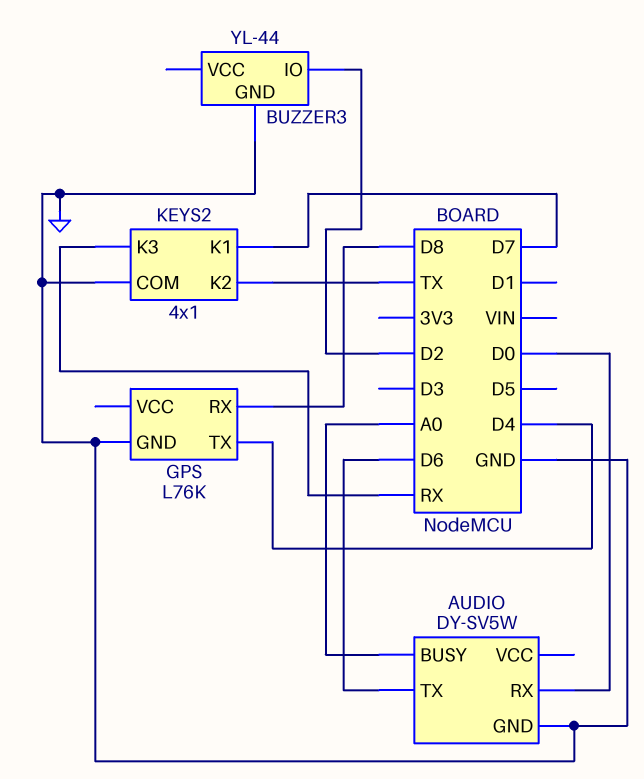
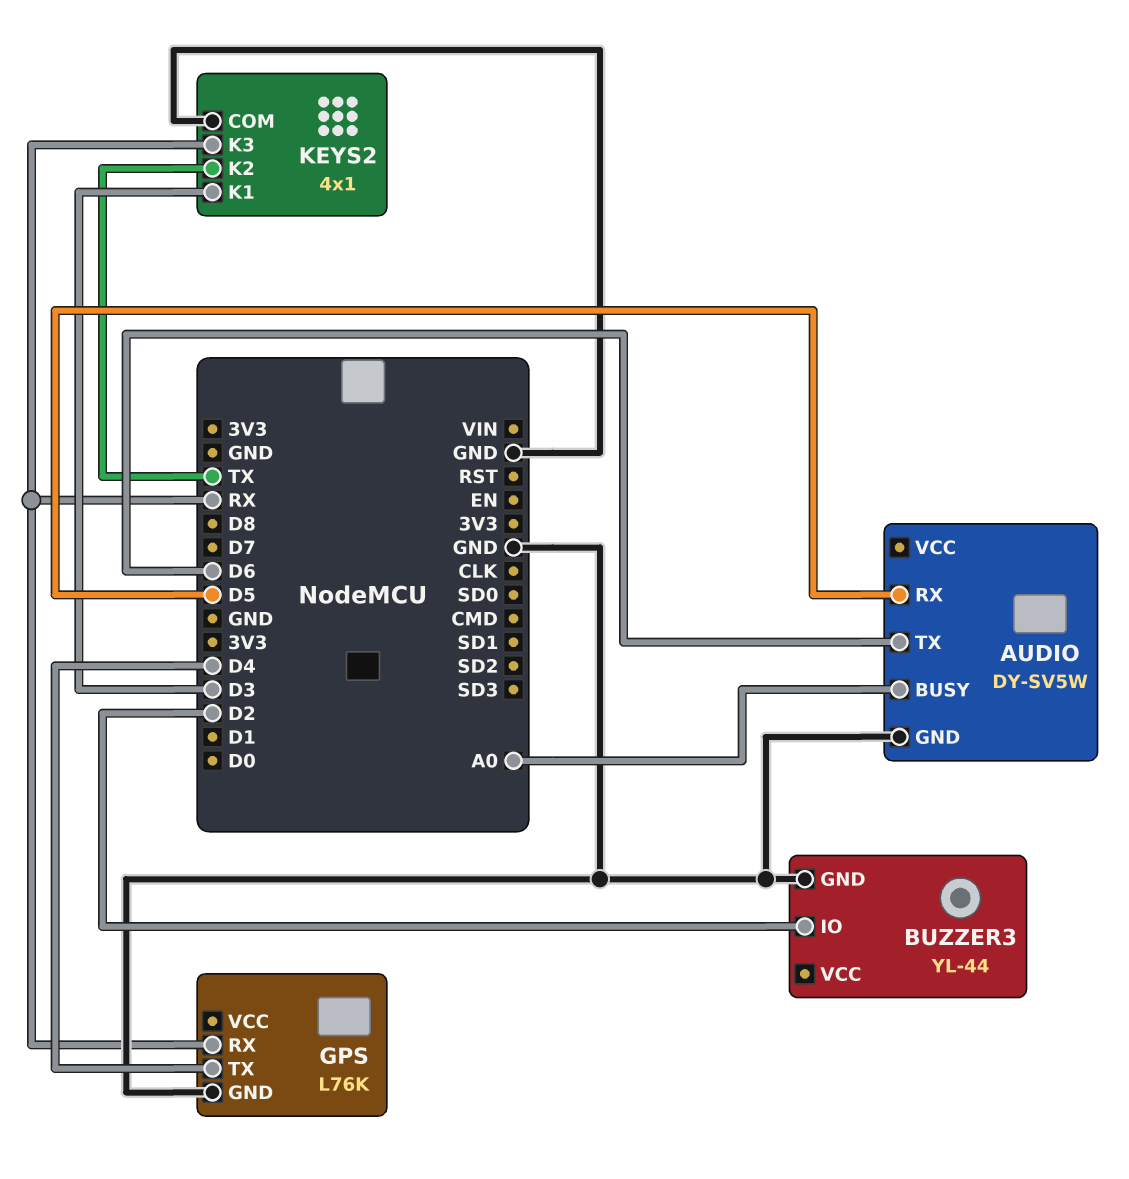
AUDIO pin RX: D0 -> D5
GPS pin RX: D8 -> RX
KEYS2 pin K1: D7 -> D3

